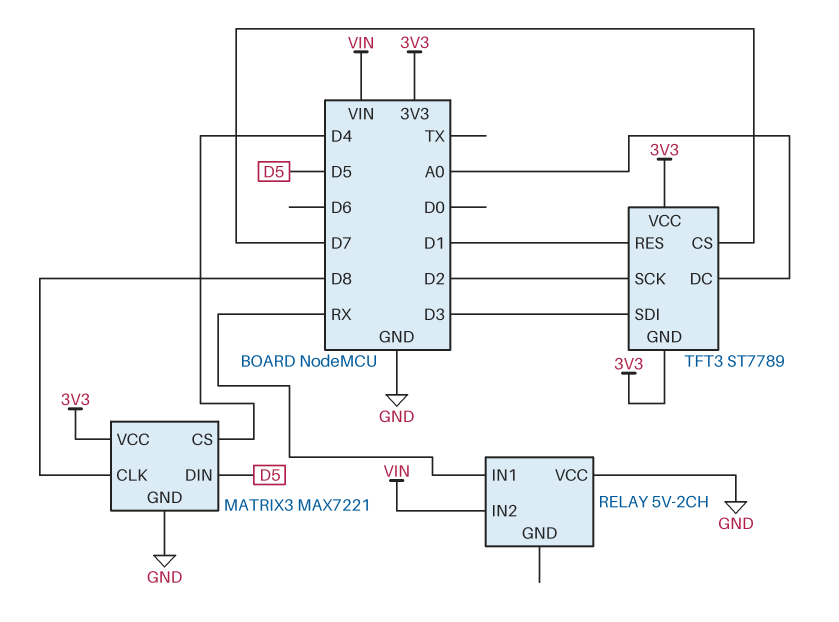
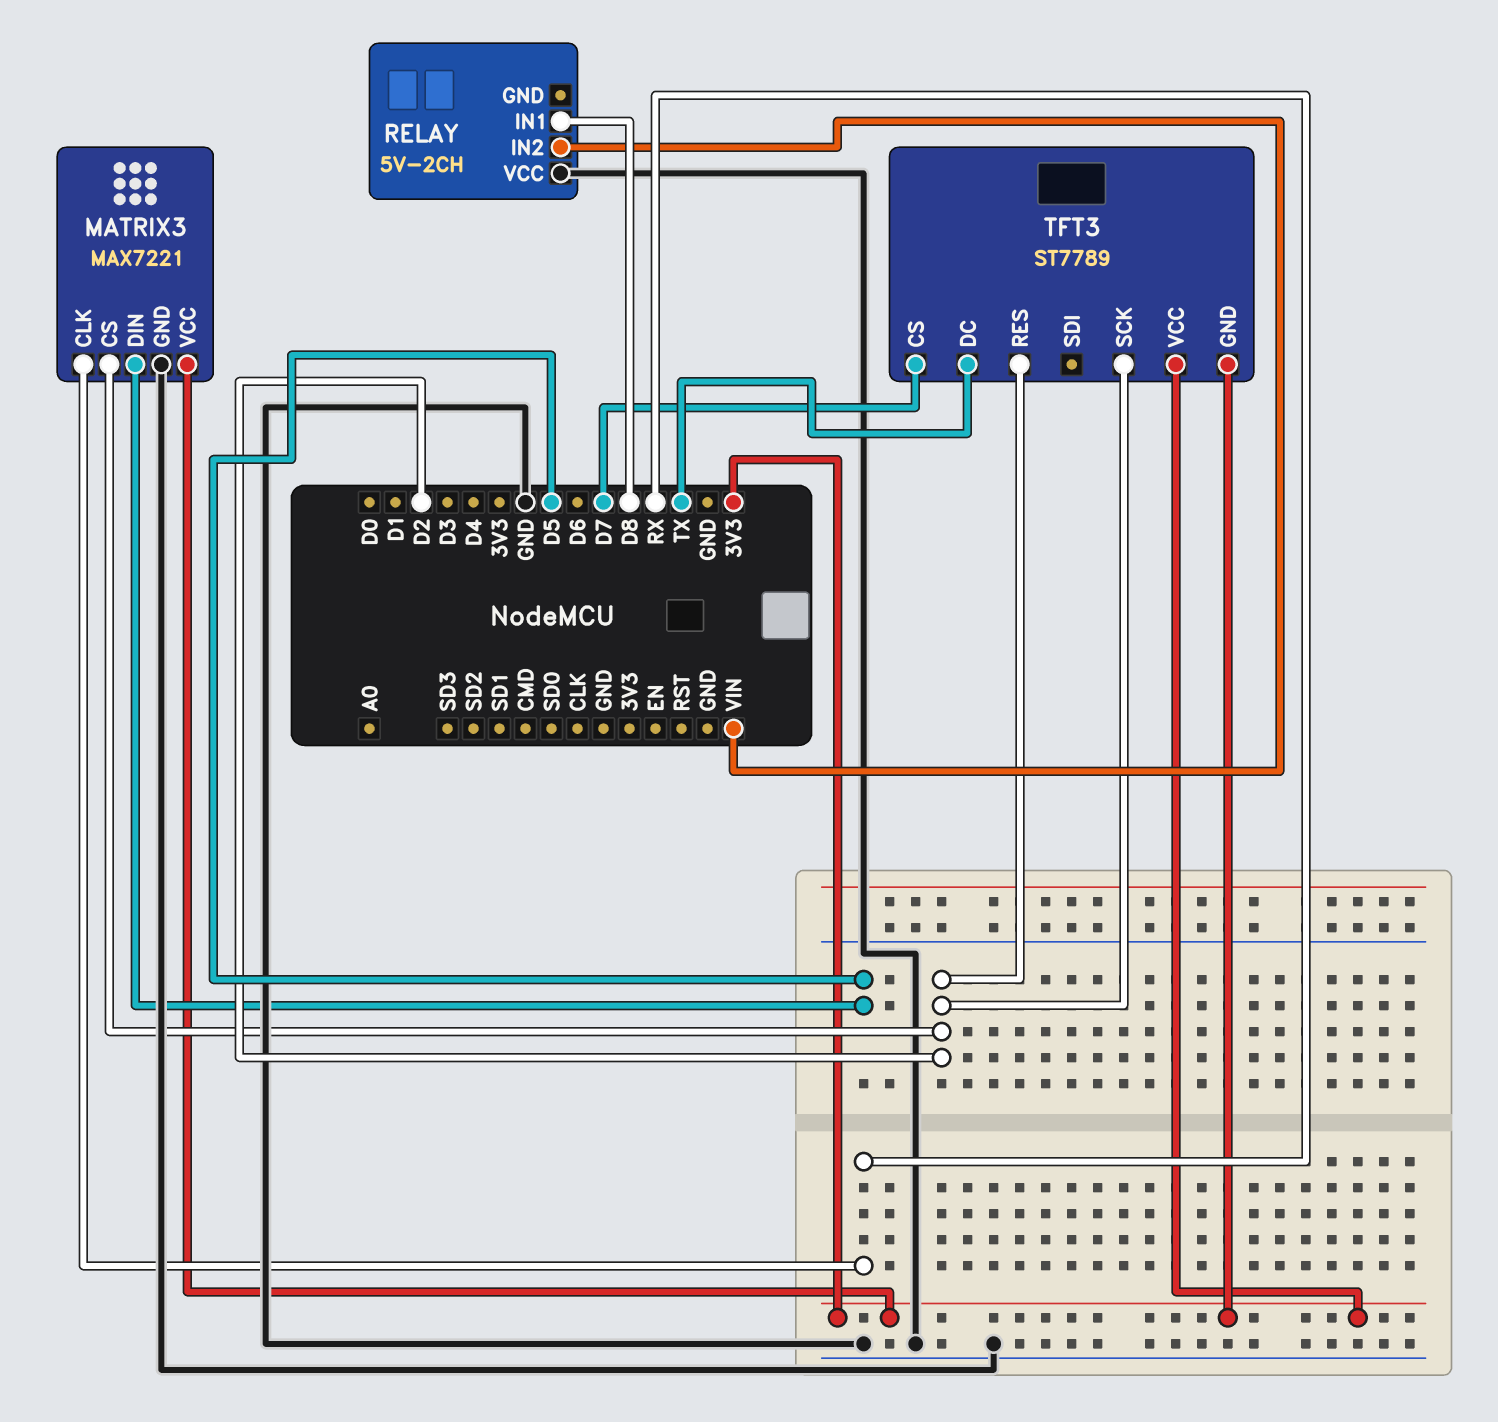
MATRIX3 pin CLK: D8 -> RX
MATRIX3 pin CS: D4 -> D2
RELAY pin IN1: RX -> D8
TFT3 pin DC: A0 -> TX
TFT3 pin RES: D1 -> D2
TFT3 pin SDI: D3 -> none

